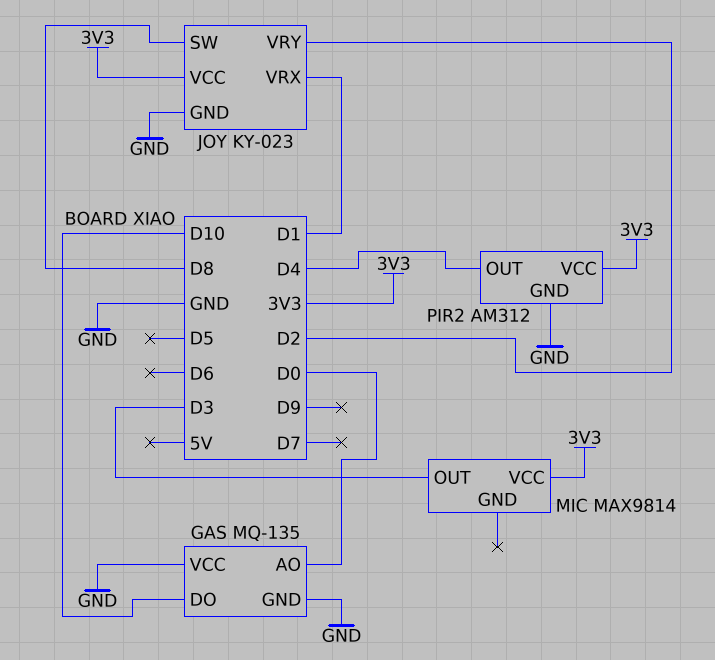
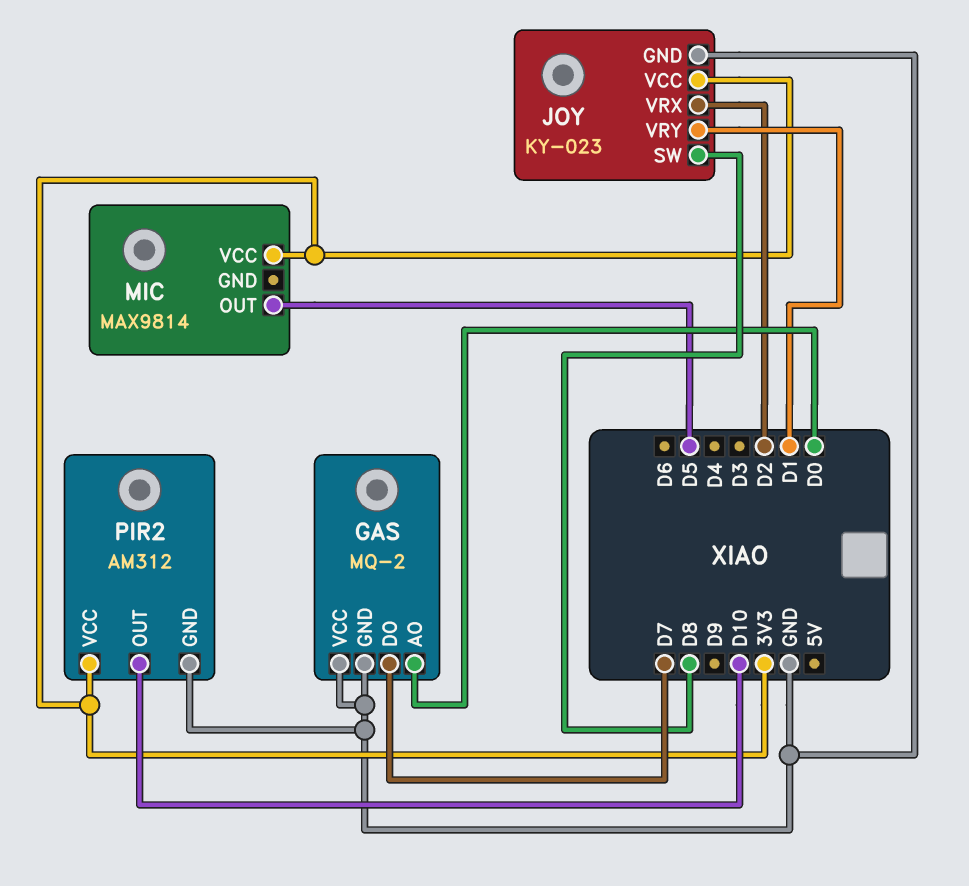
GAS: MQ-135 -> MQ-2
GAS pin DO: D10 -> D7
JOY pin VRX: D1 -> D2
JOY pin VRY: D2 -> D1
MIC pin OUT: D3 -> D5
PIR2 pin OUT: D4 -> D10

